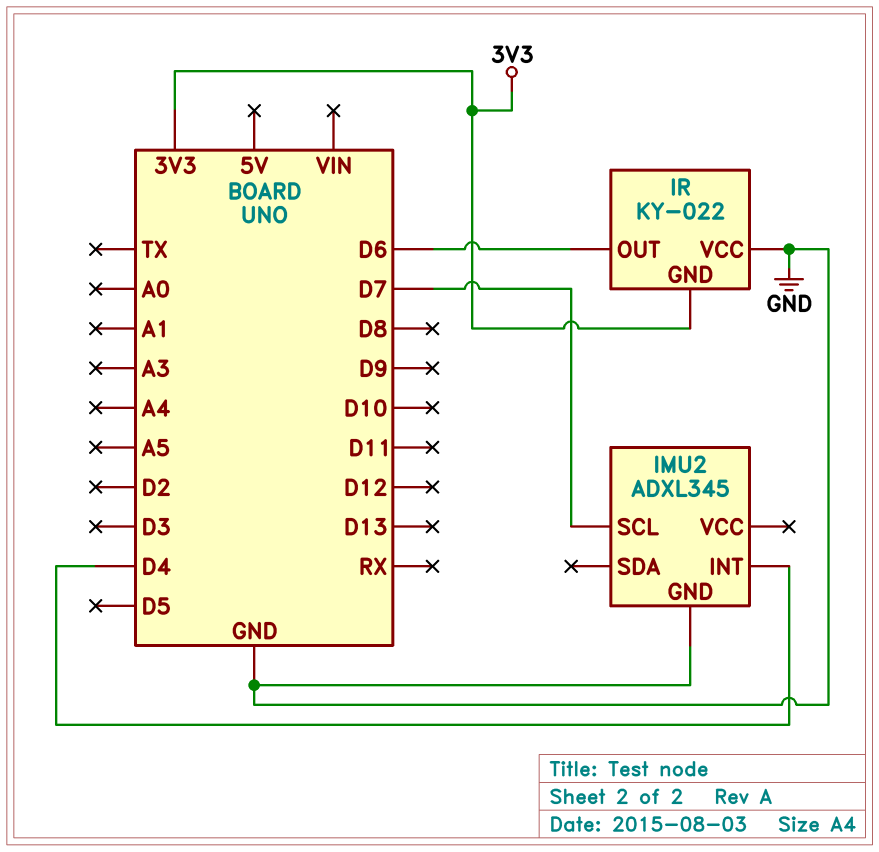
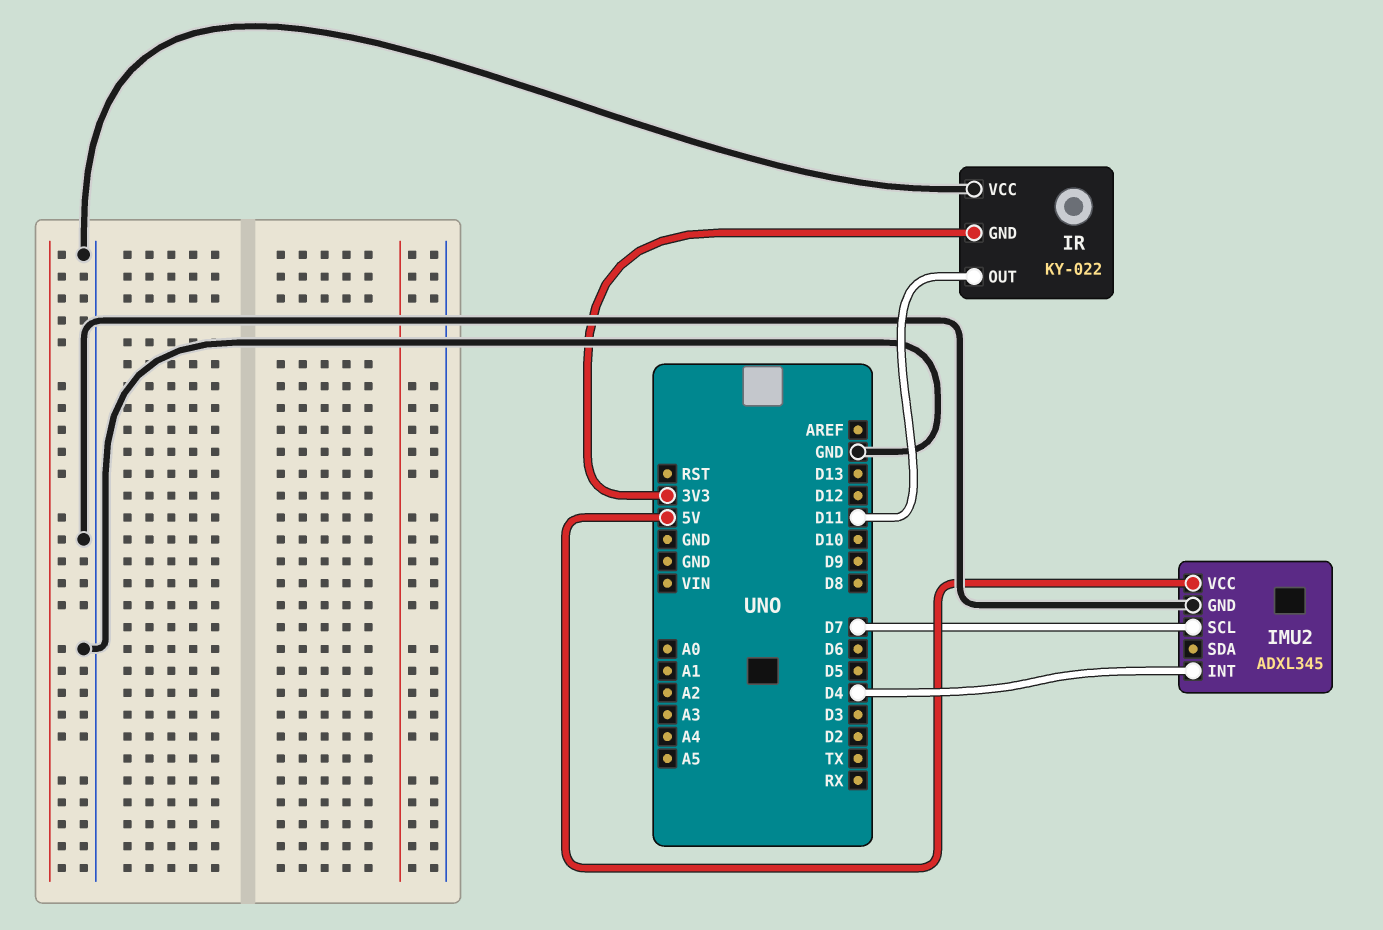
IMU2 pin VCC: none -> 5V
IR pin OUT: D6 -> D11

